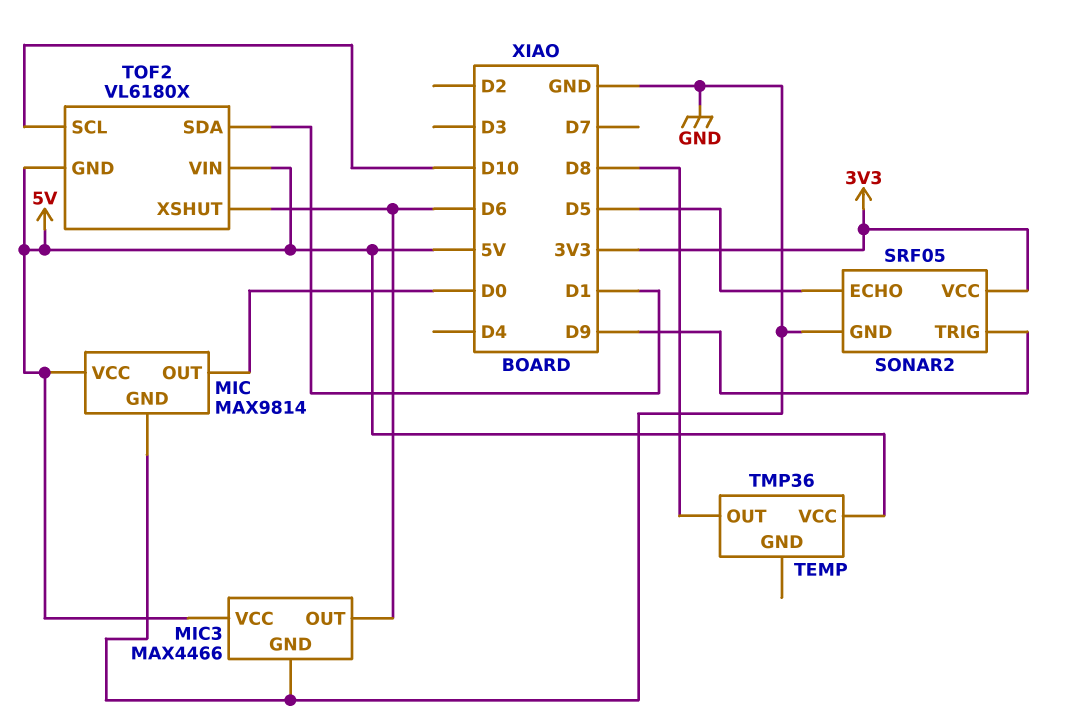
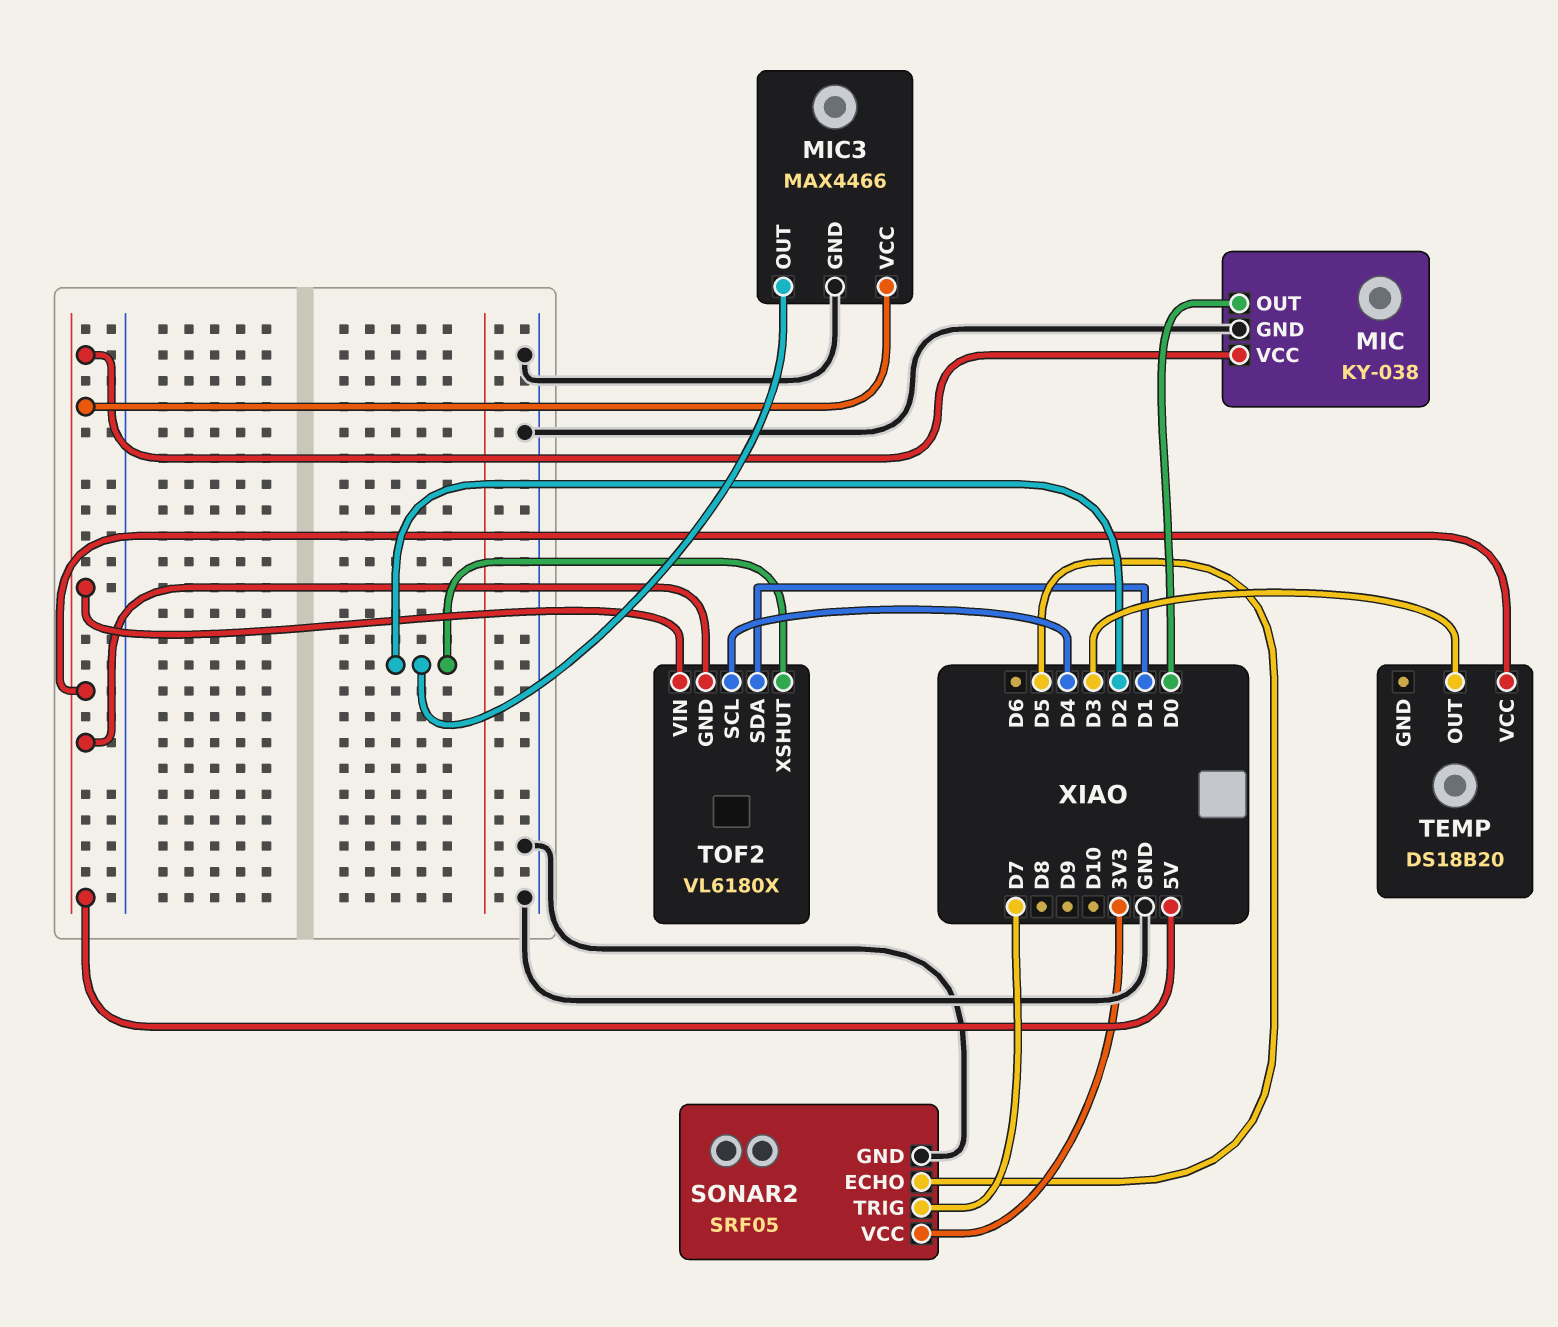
MIC: MAX9814 -> KY-038
MIC3 pin OUT: D6 -> D2
SONAR2 pin TRIG: D9 -> D7
TEMP: TMP36 -> DS18B20
TEMP pin OUT: D8 -> D3
TOF2 pin SCL: D10 -> D4
TOF2 pin XSHUT: D6 -> D2

